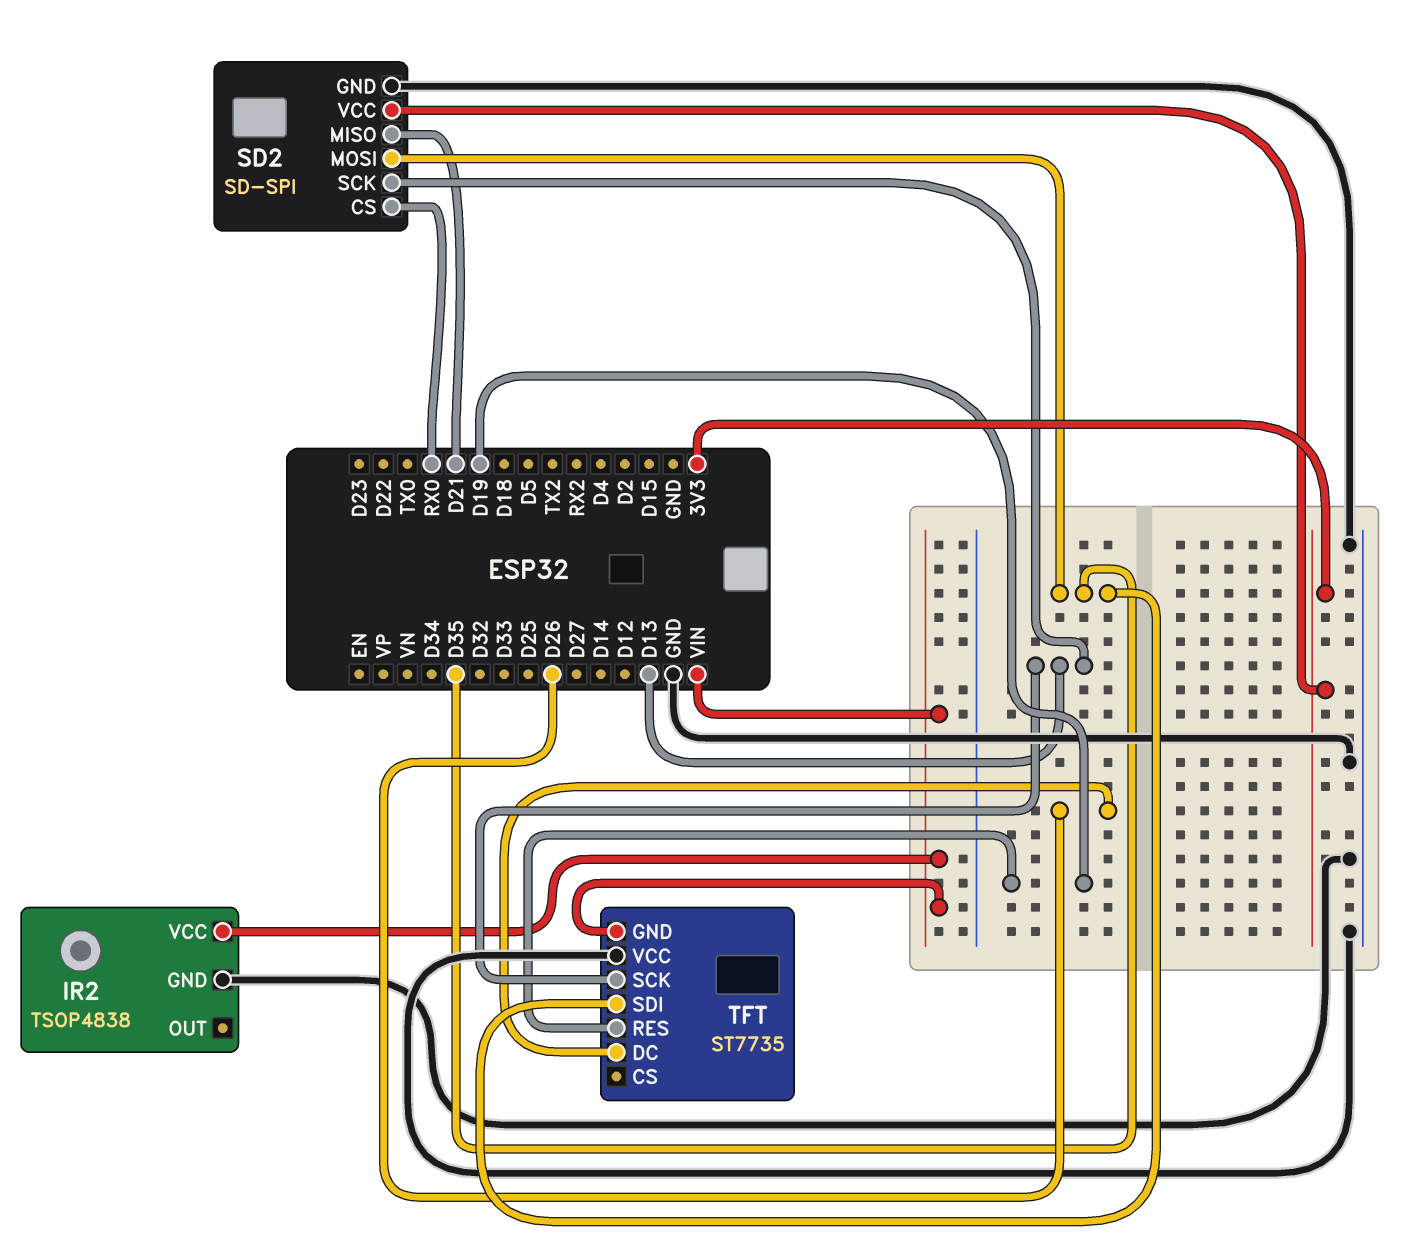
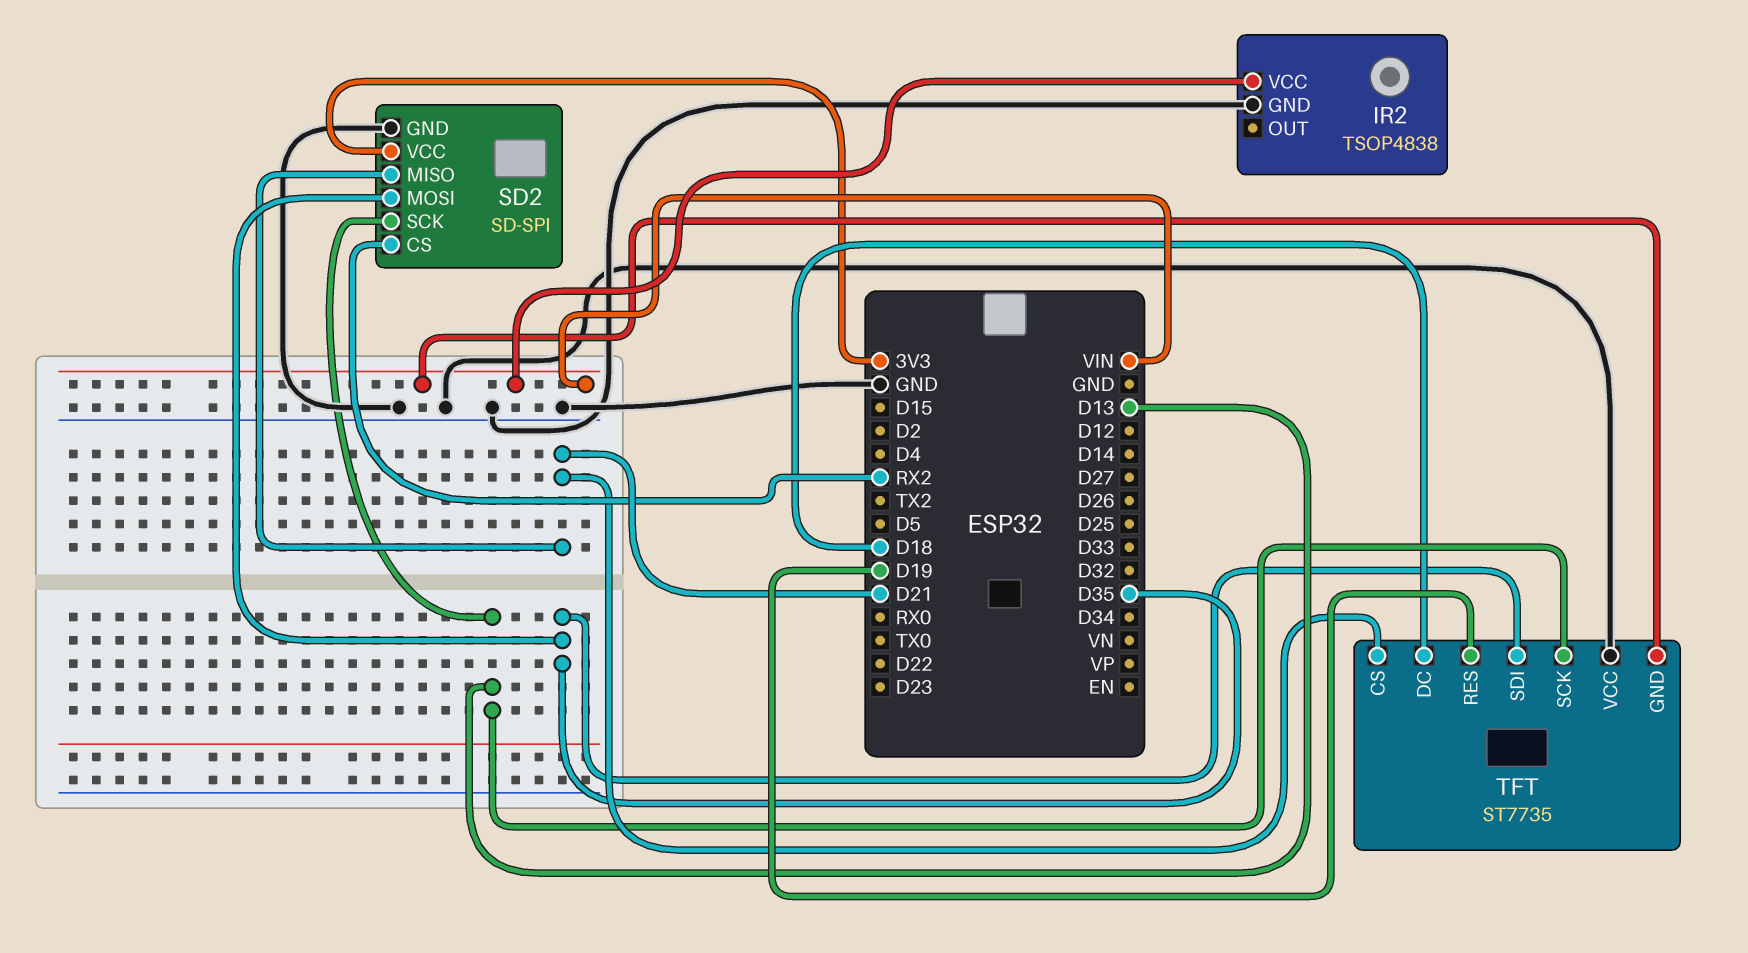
SD2 pin CS: RX0 -> RX2
TFT pin CS: none -> D21
TFT pin DC: D26 -> D18

